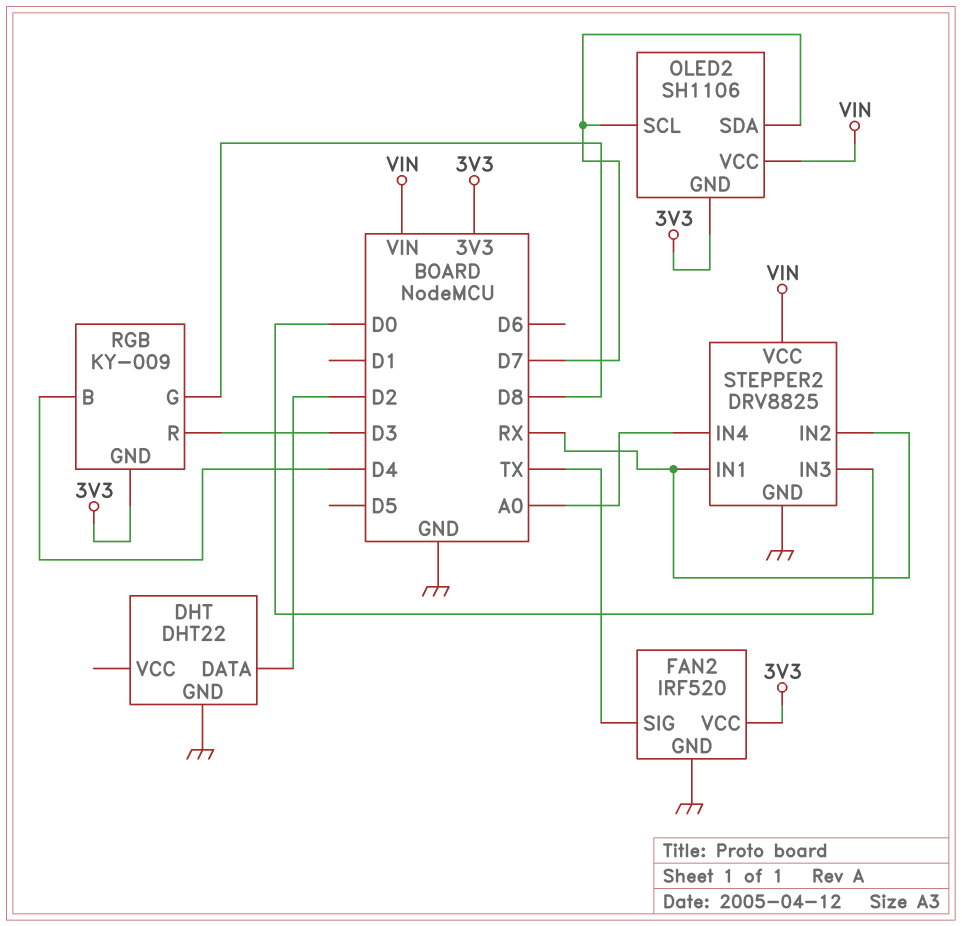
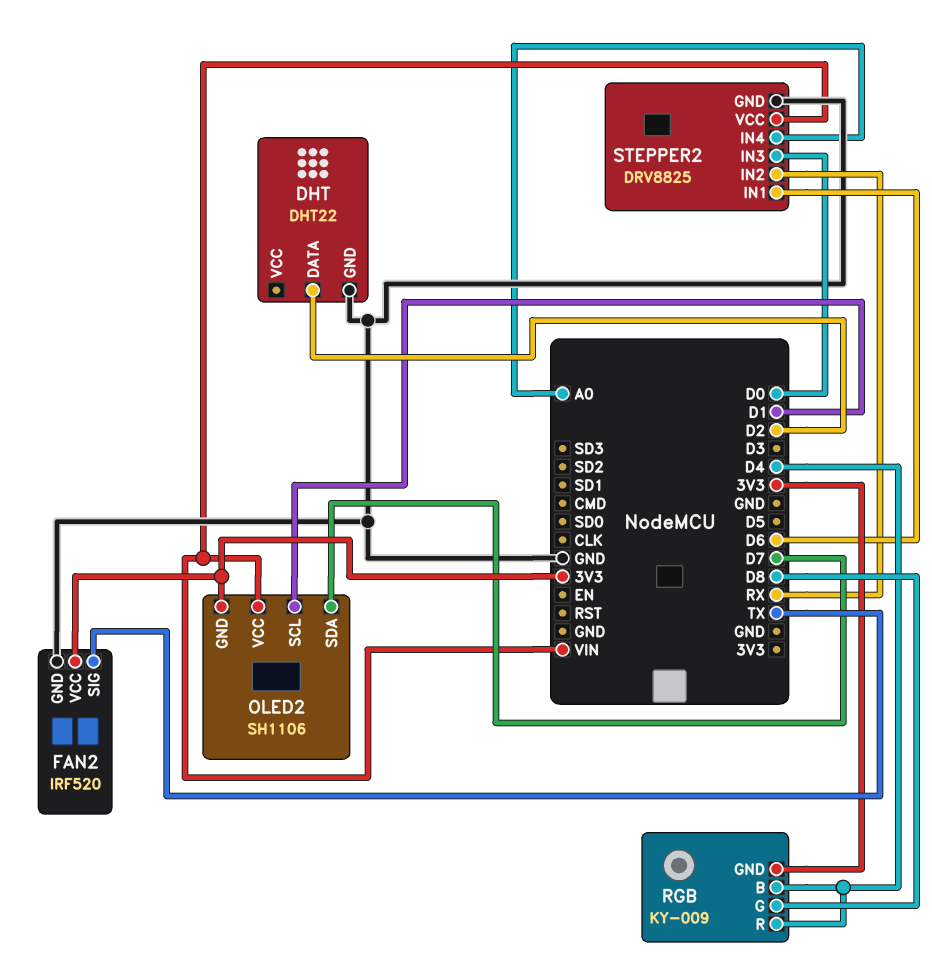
OLED2 pin SCL: D7 -> D1
RGB pin R: D3 -> D4
STEPPER2 pin IN1: RX -> D6

